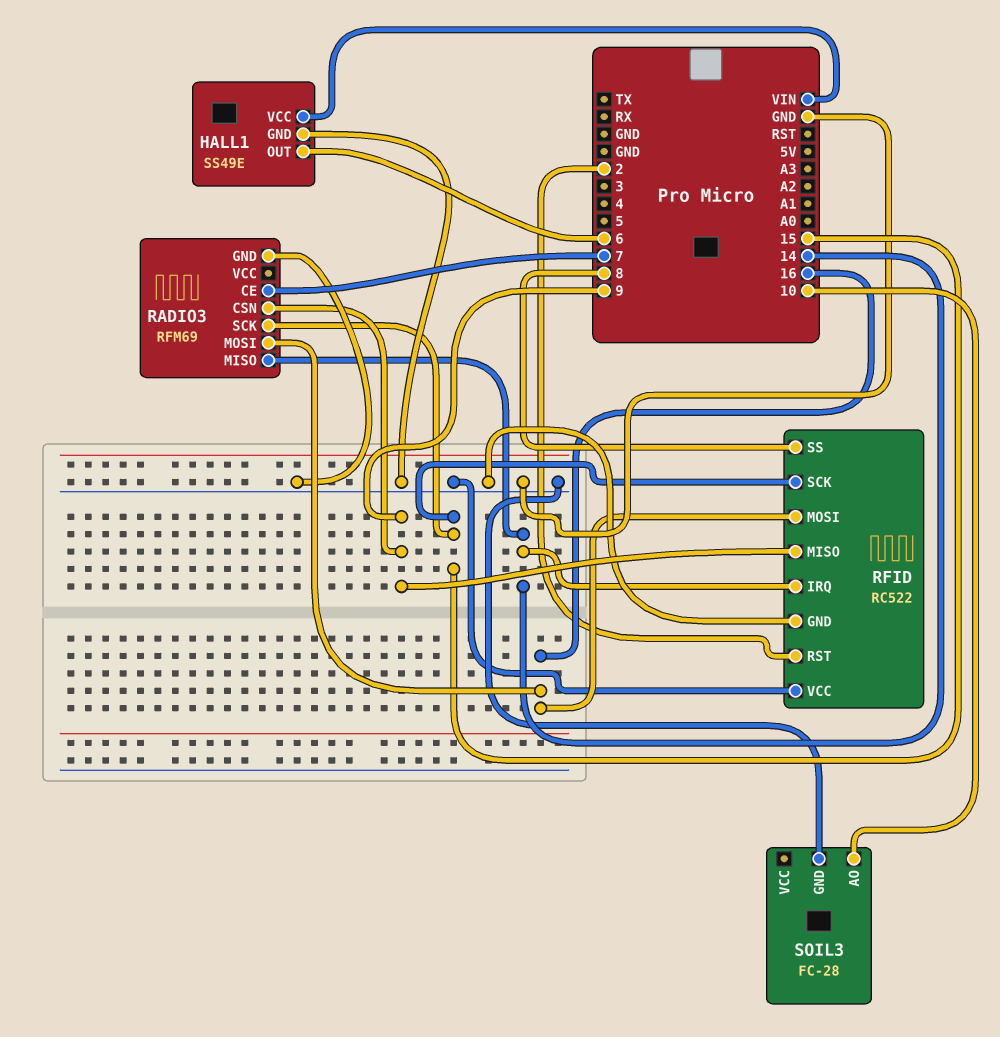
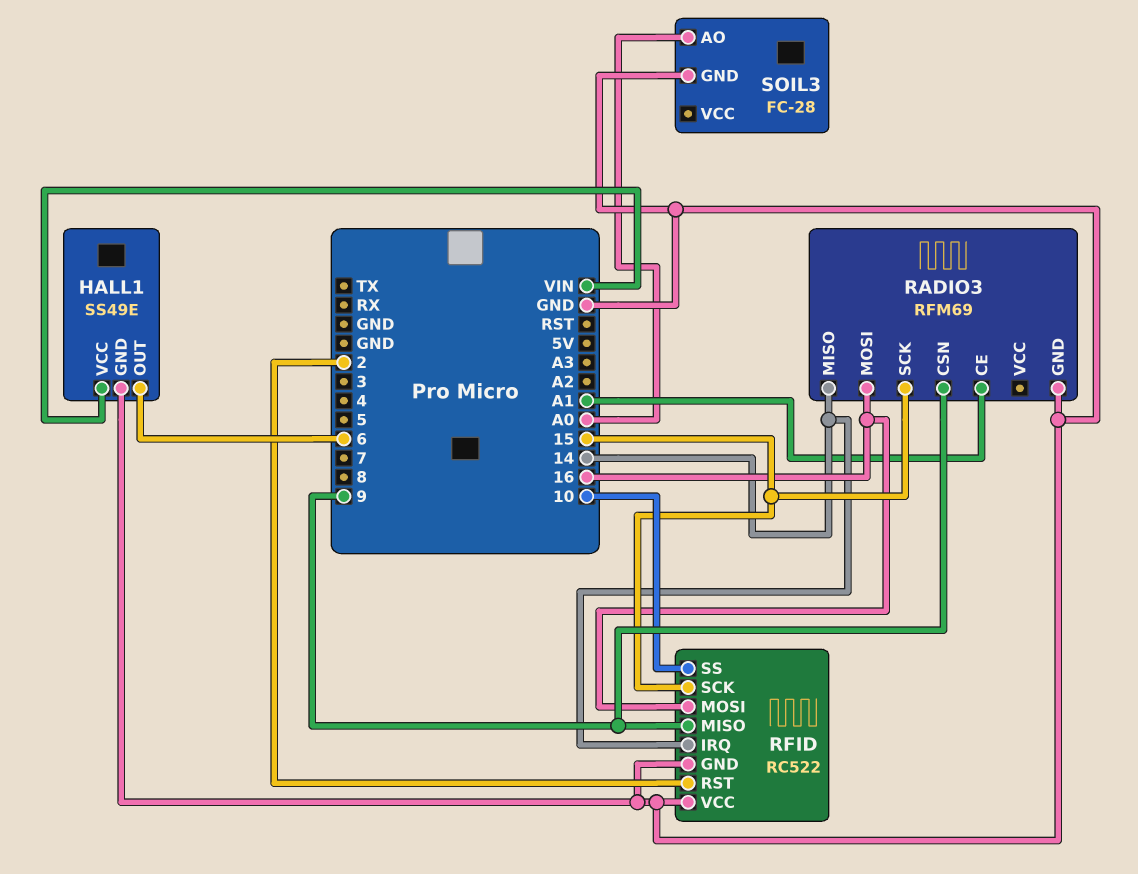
RADIO3 pin CE: 7 -> A1
RFID pin SS: 8 -> 10
SOIL3 pin AO: 10 -> A0

